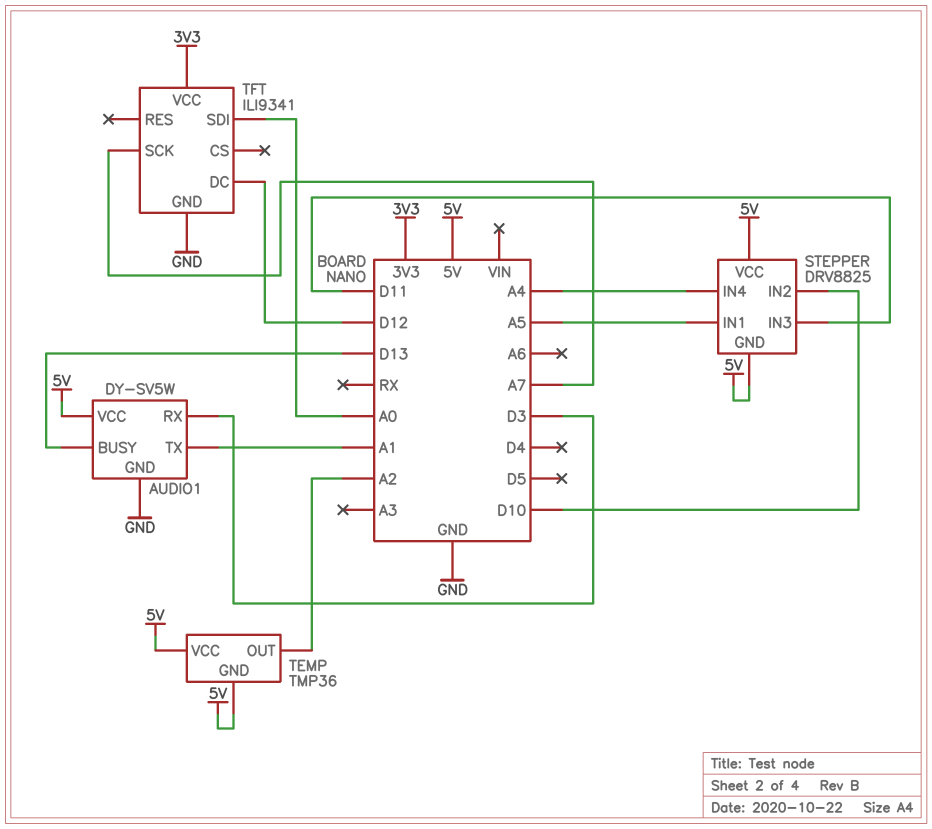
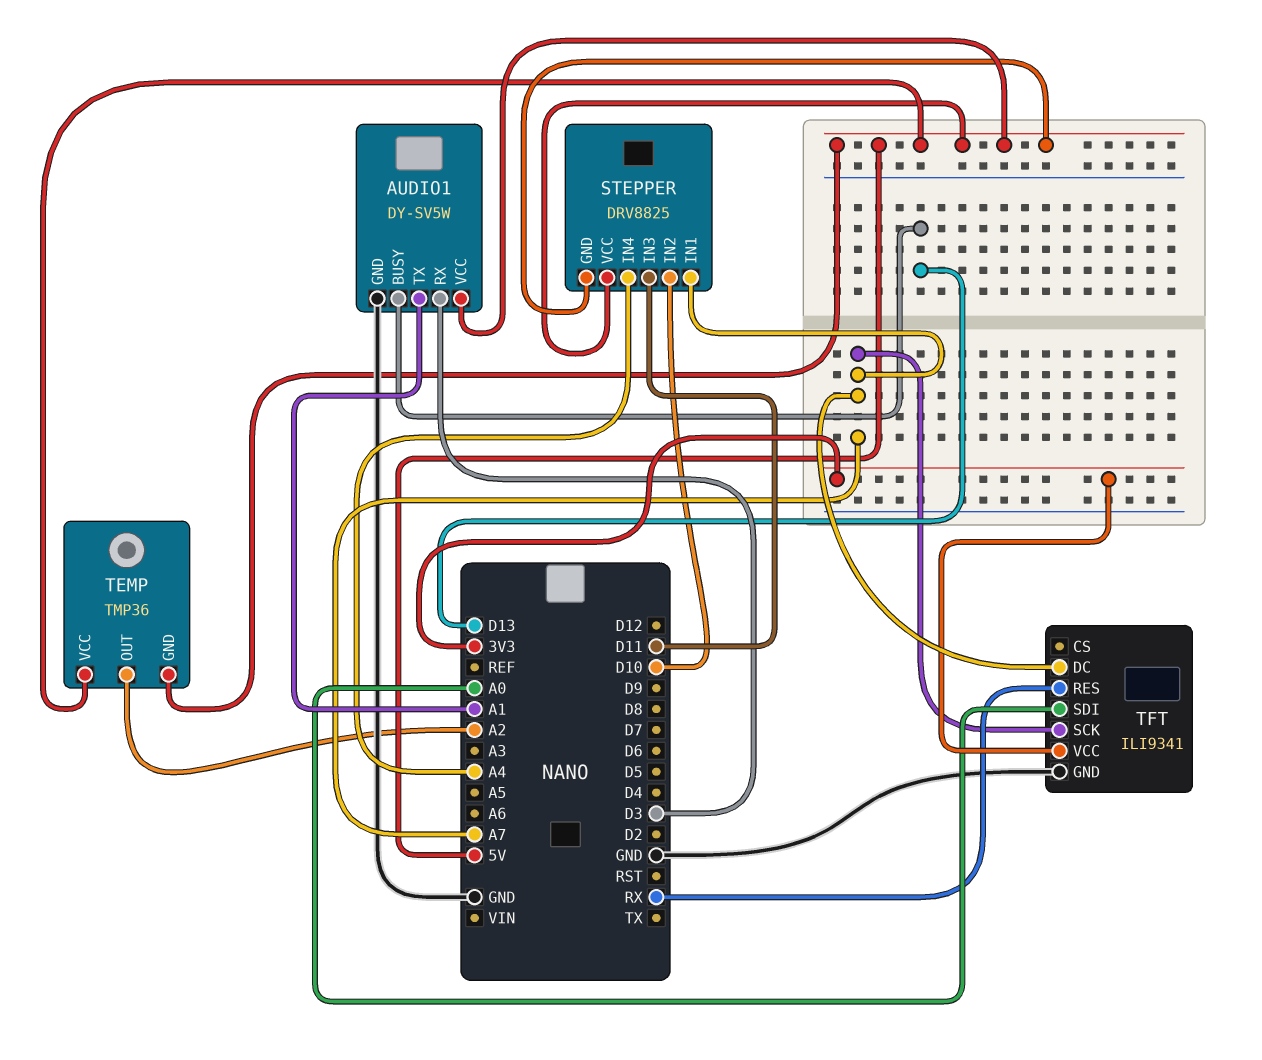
STEPPER pin IN1: A5 -> A7
TFT pin DC: D12 -> A7
TFT pin RES: none -> RX

